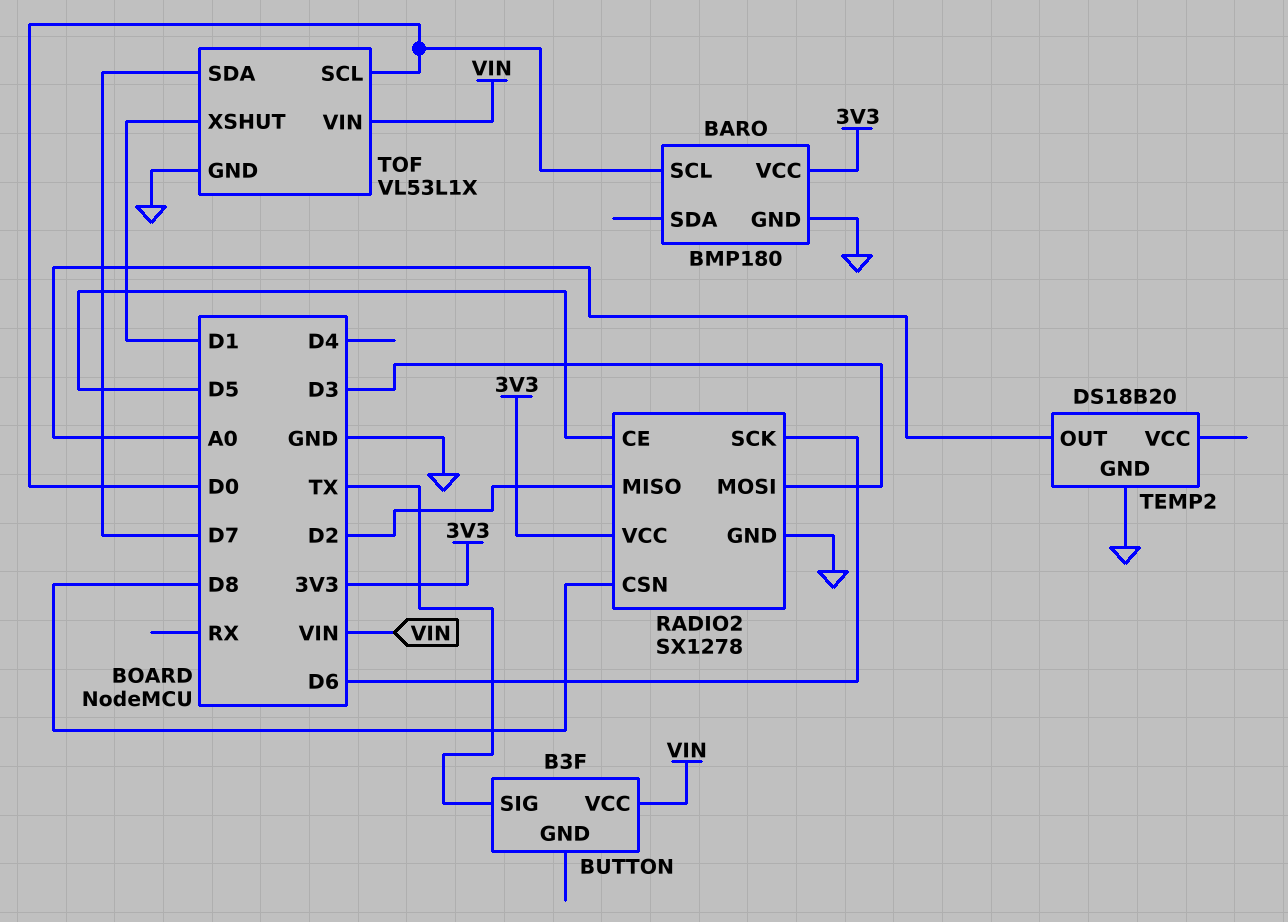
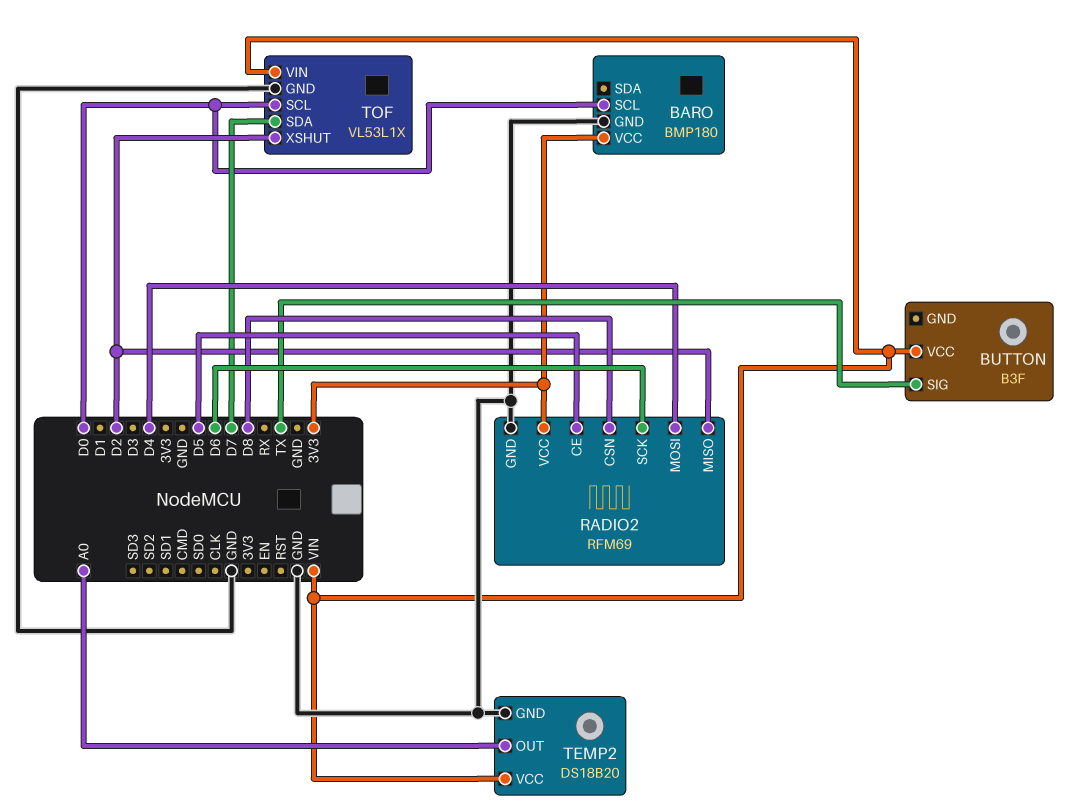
RADIO2: SX1278 -> RFM69
RADIO2 pin MOSI: D3 -> D4
TEMP2 pin VCC: none -> VIN
TOF pin XSHUT: D1 -> D2

